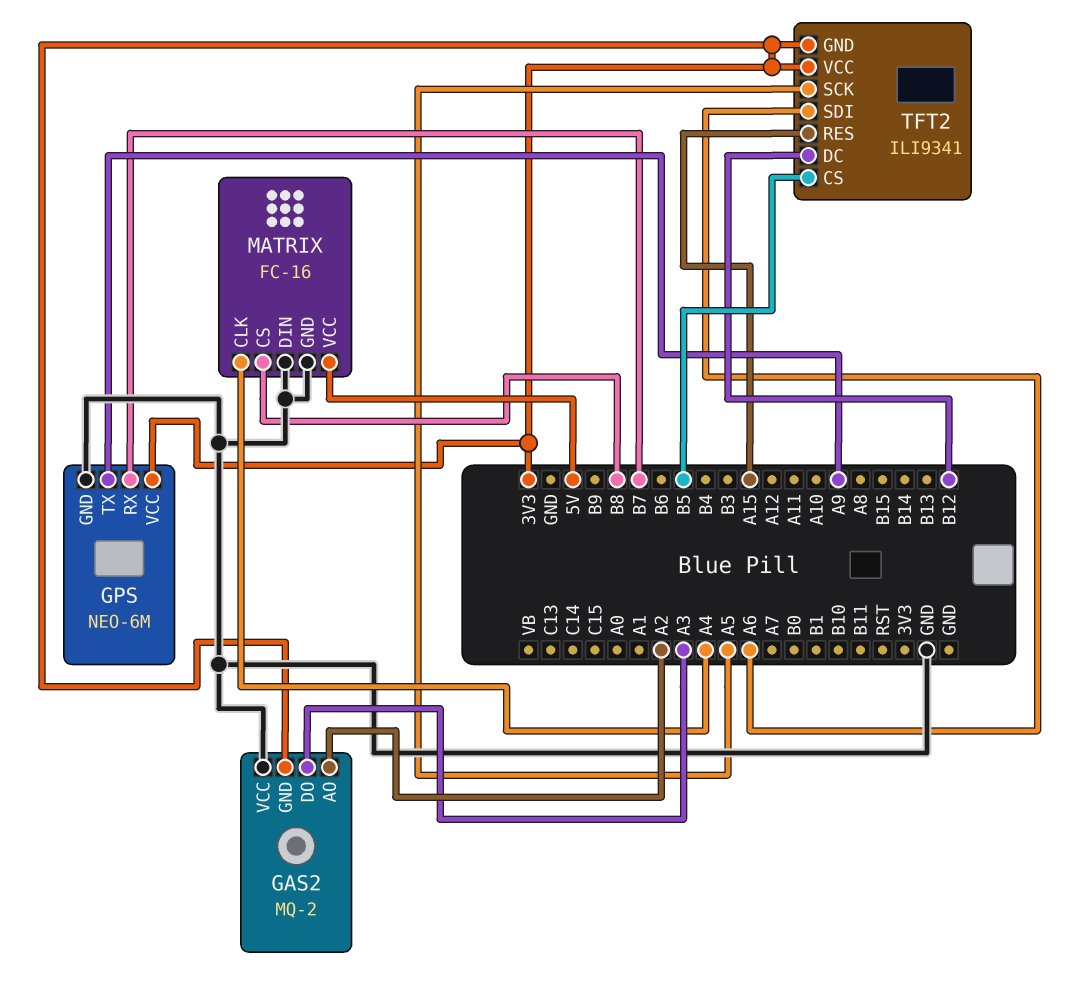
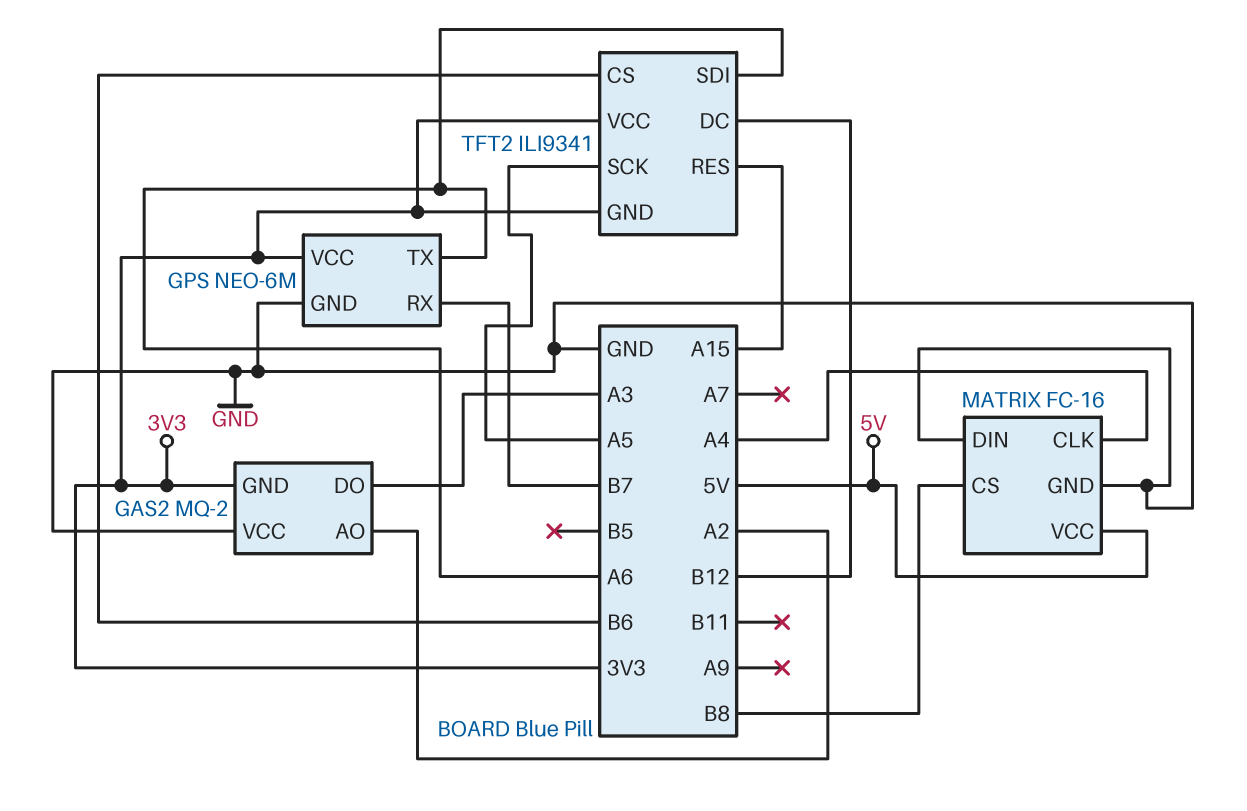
GPS pin TX: A9 -> A6
TFT2 pin CS: B5 -> B6

